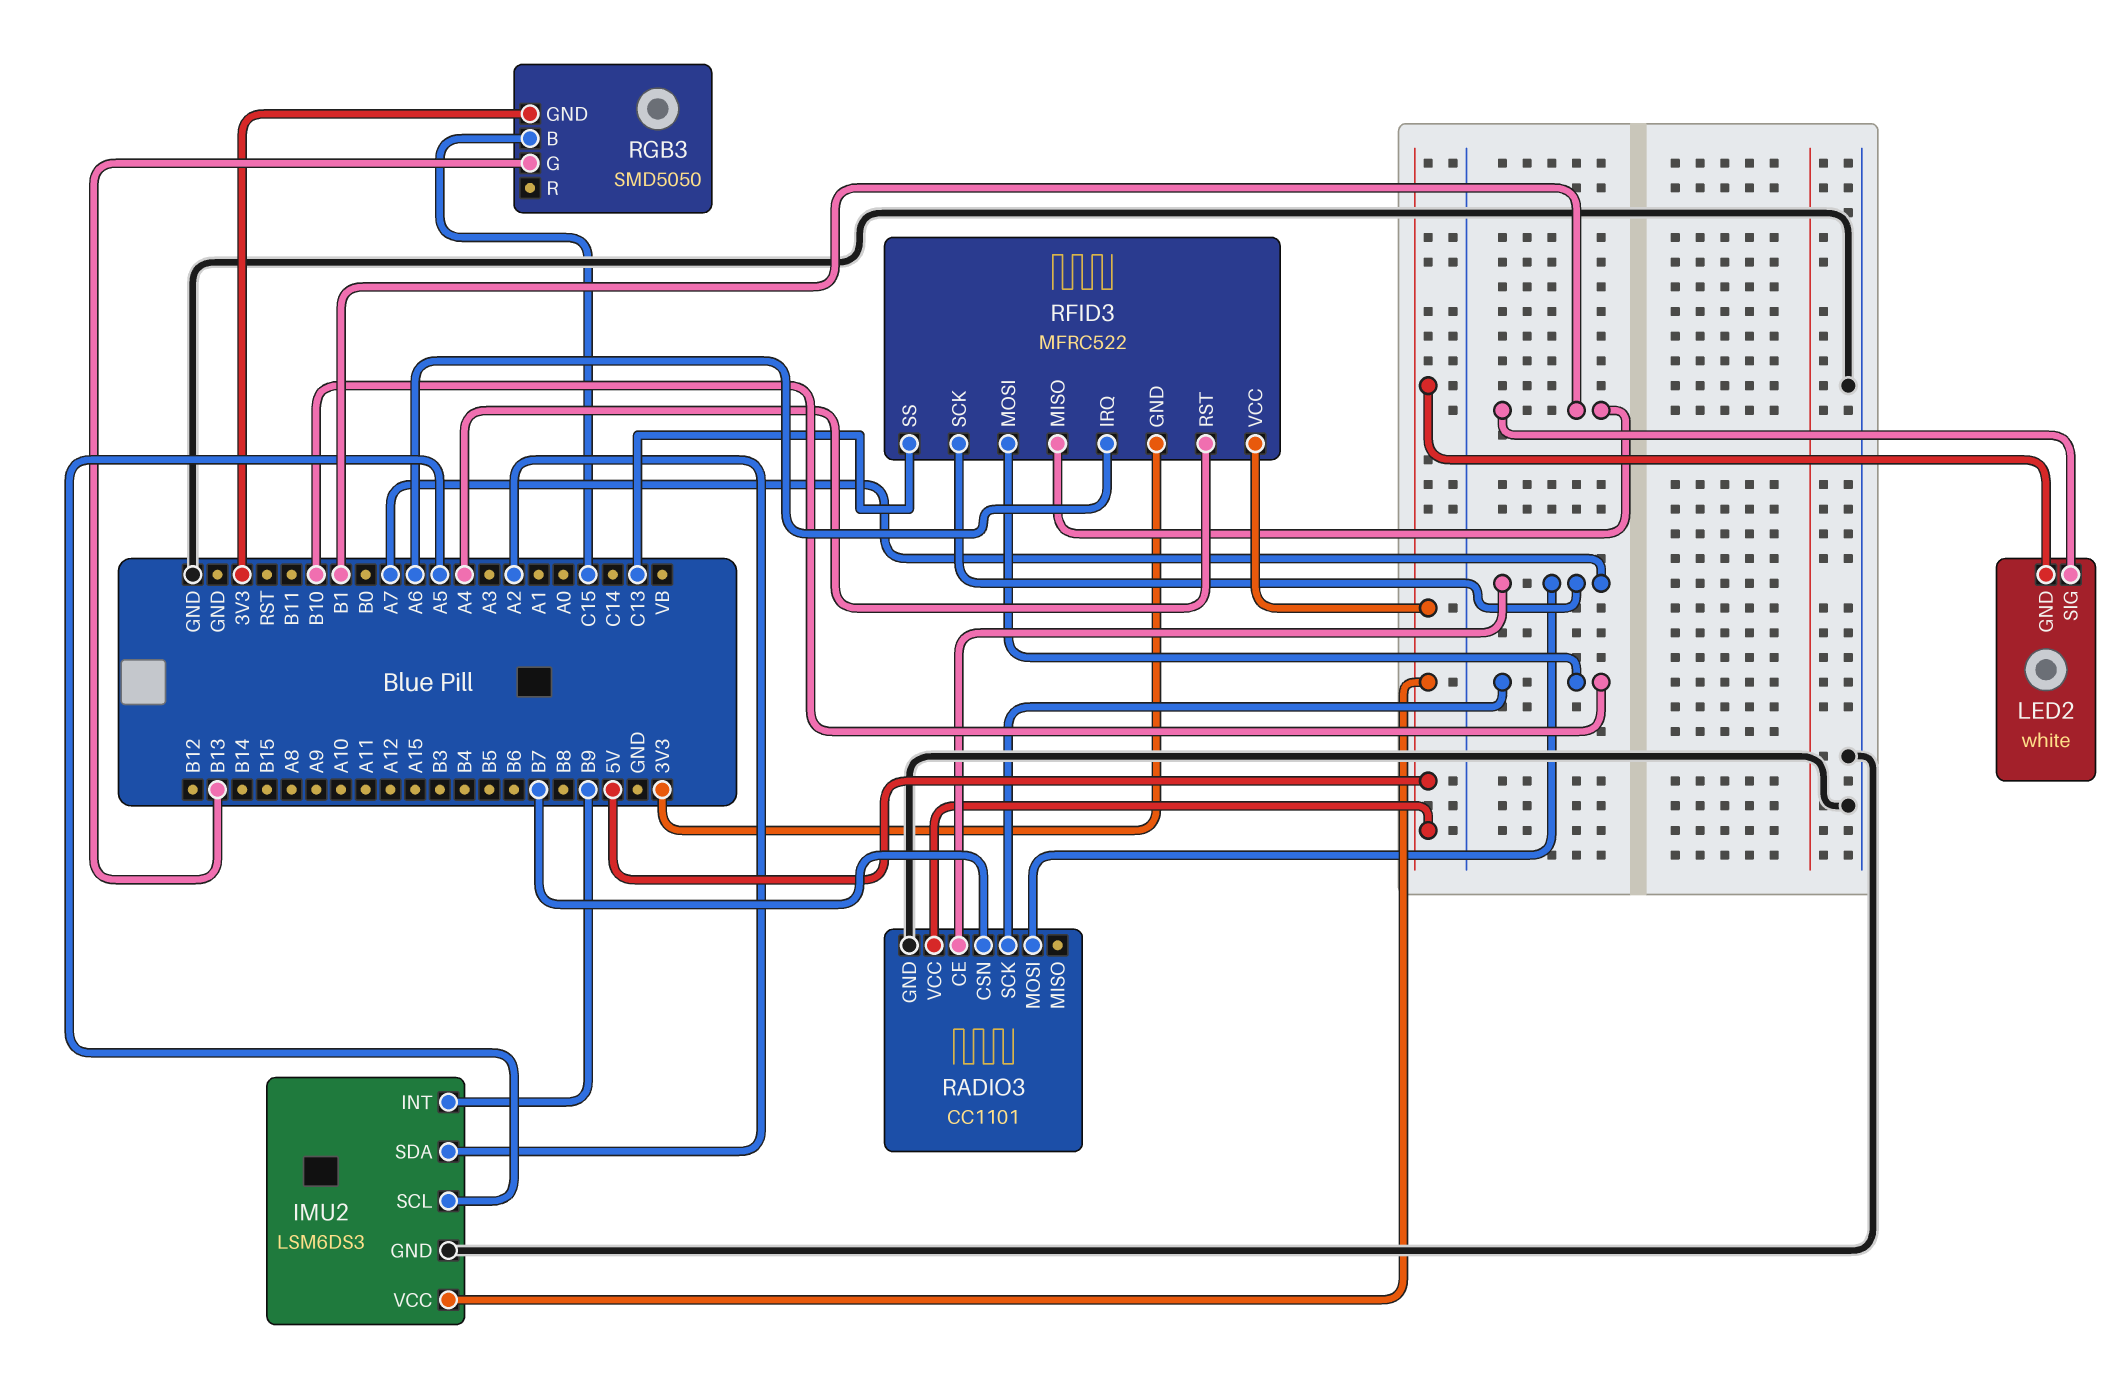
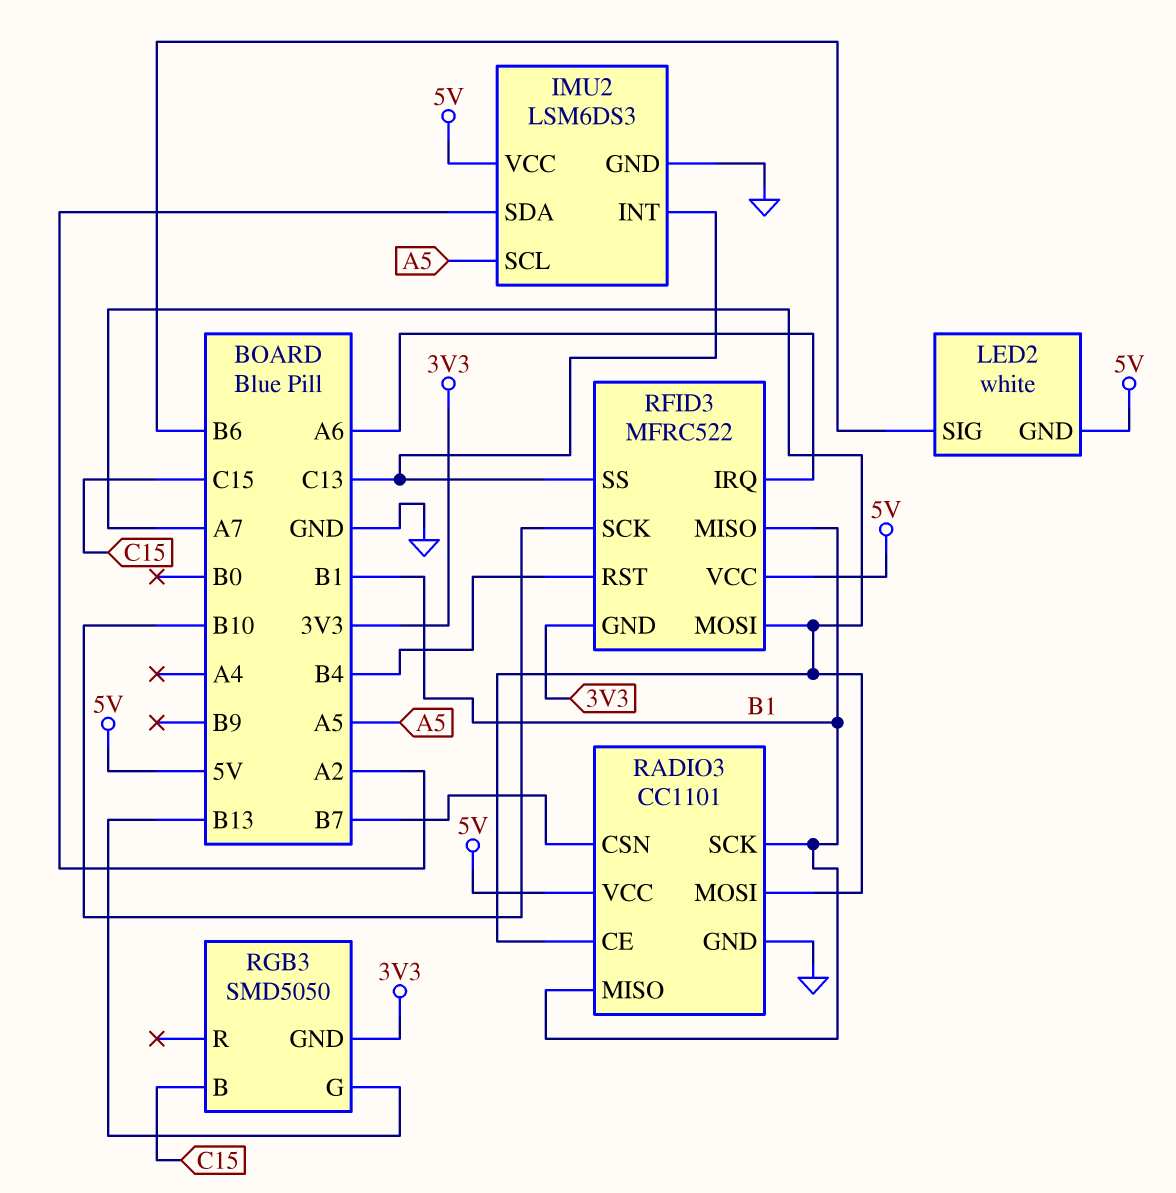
IMU2 pin INT: B9 -> C13
LED2 pin SIG: B1 -> B6
RADIO3 pin MISO: none -> B1
RADIO3 pin SCK: B10 -> B1
RFID3 pin MOSI: B10 -> A7
RFID3 pin RST: A4 -> B4
RFID3 pin SCK: A7 -> B10

